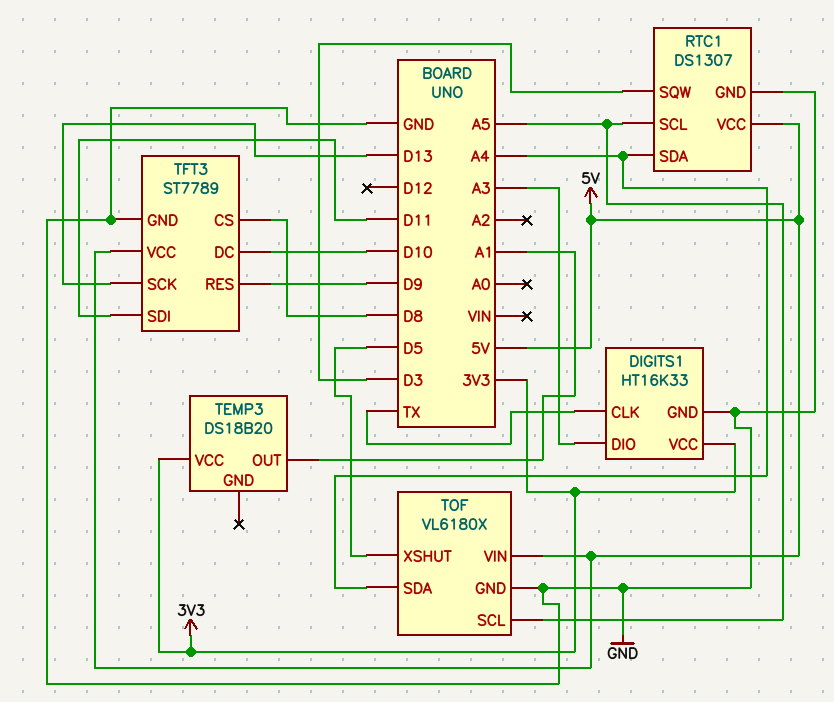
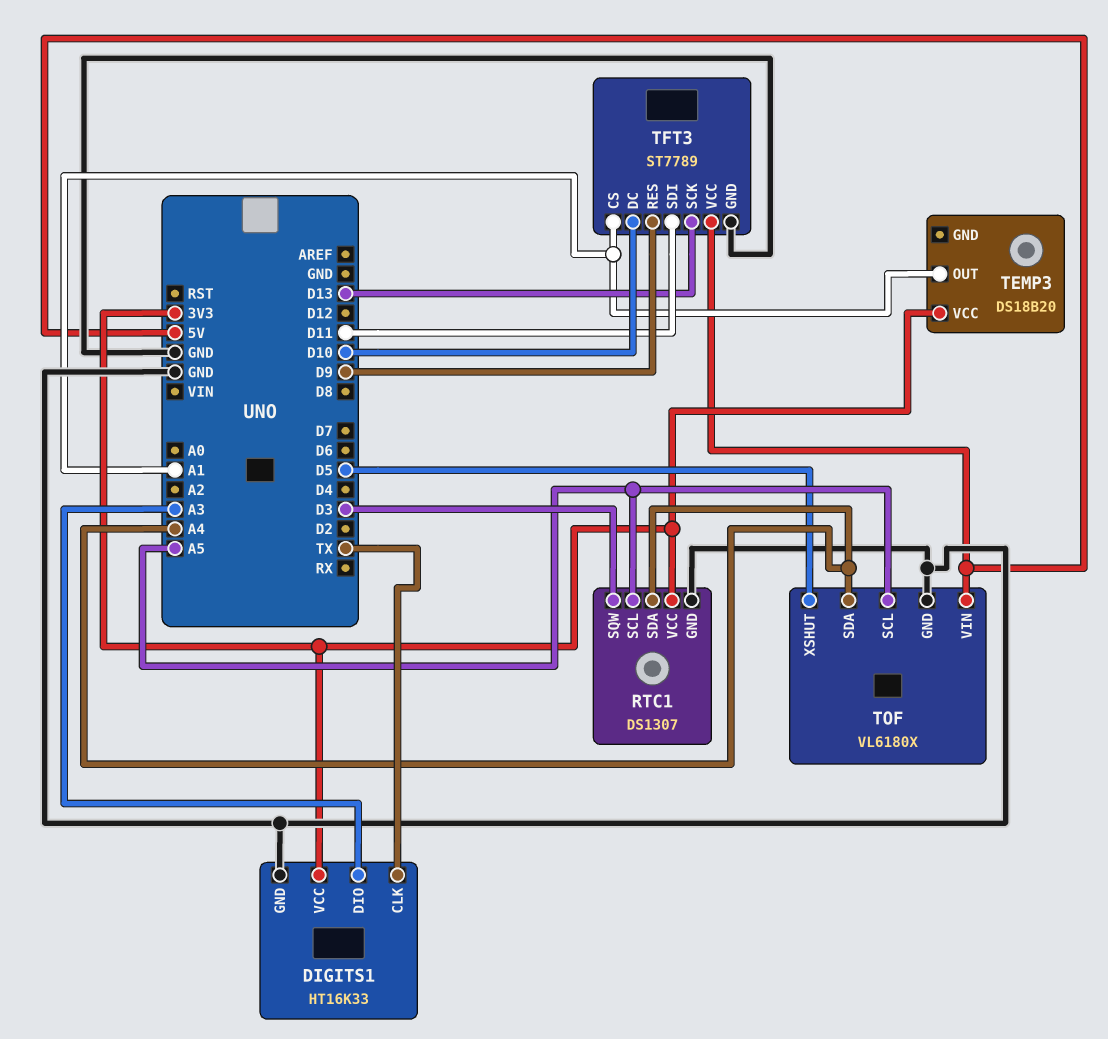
RTC1 pin VCC: 5V -> 3V3
TFT3 pin CS: D8 -> A1

